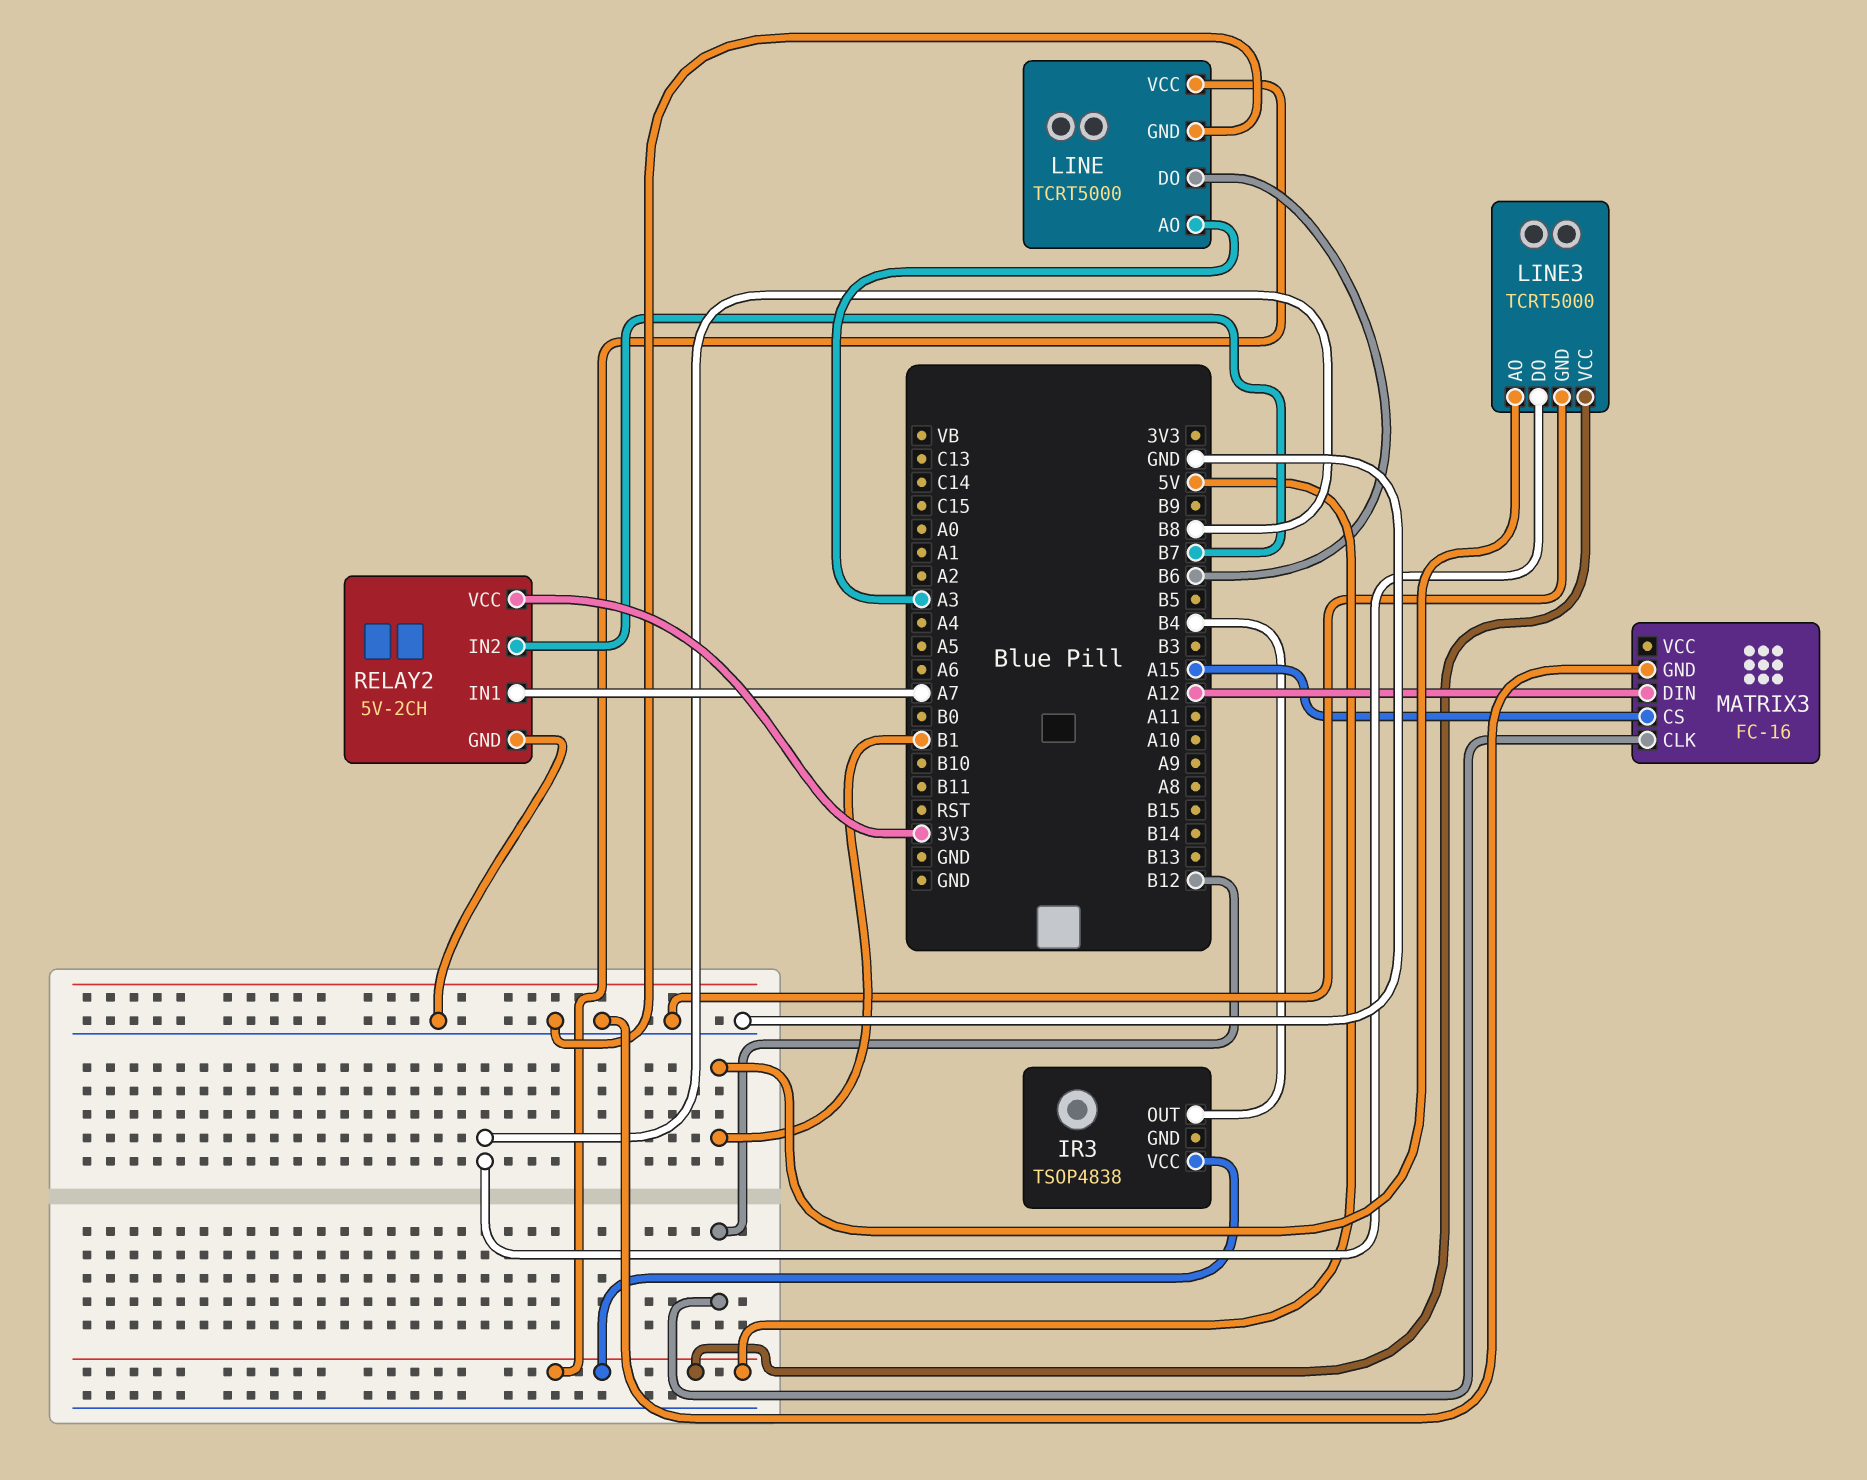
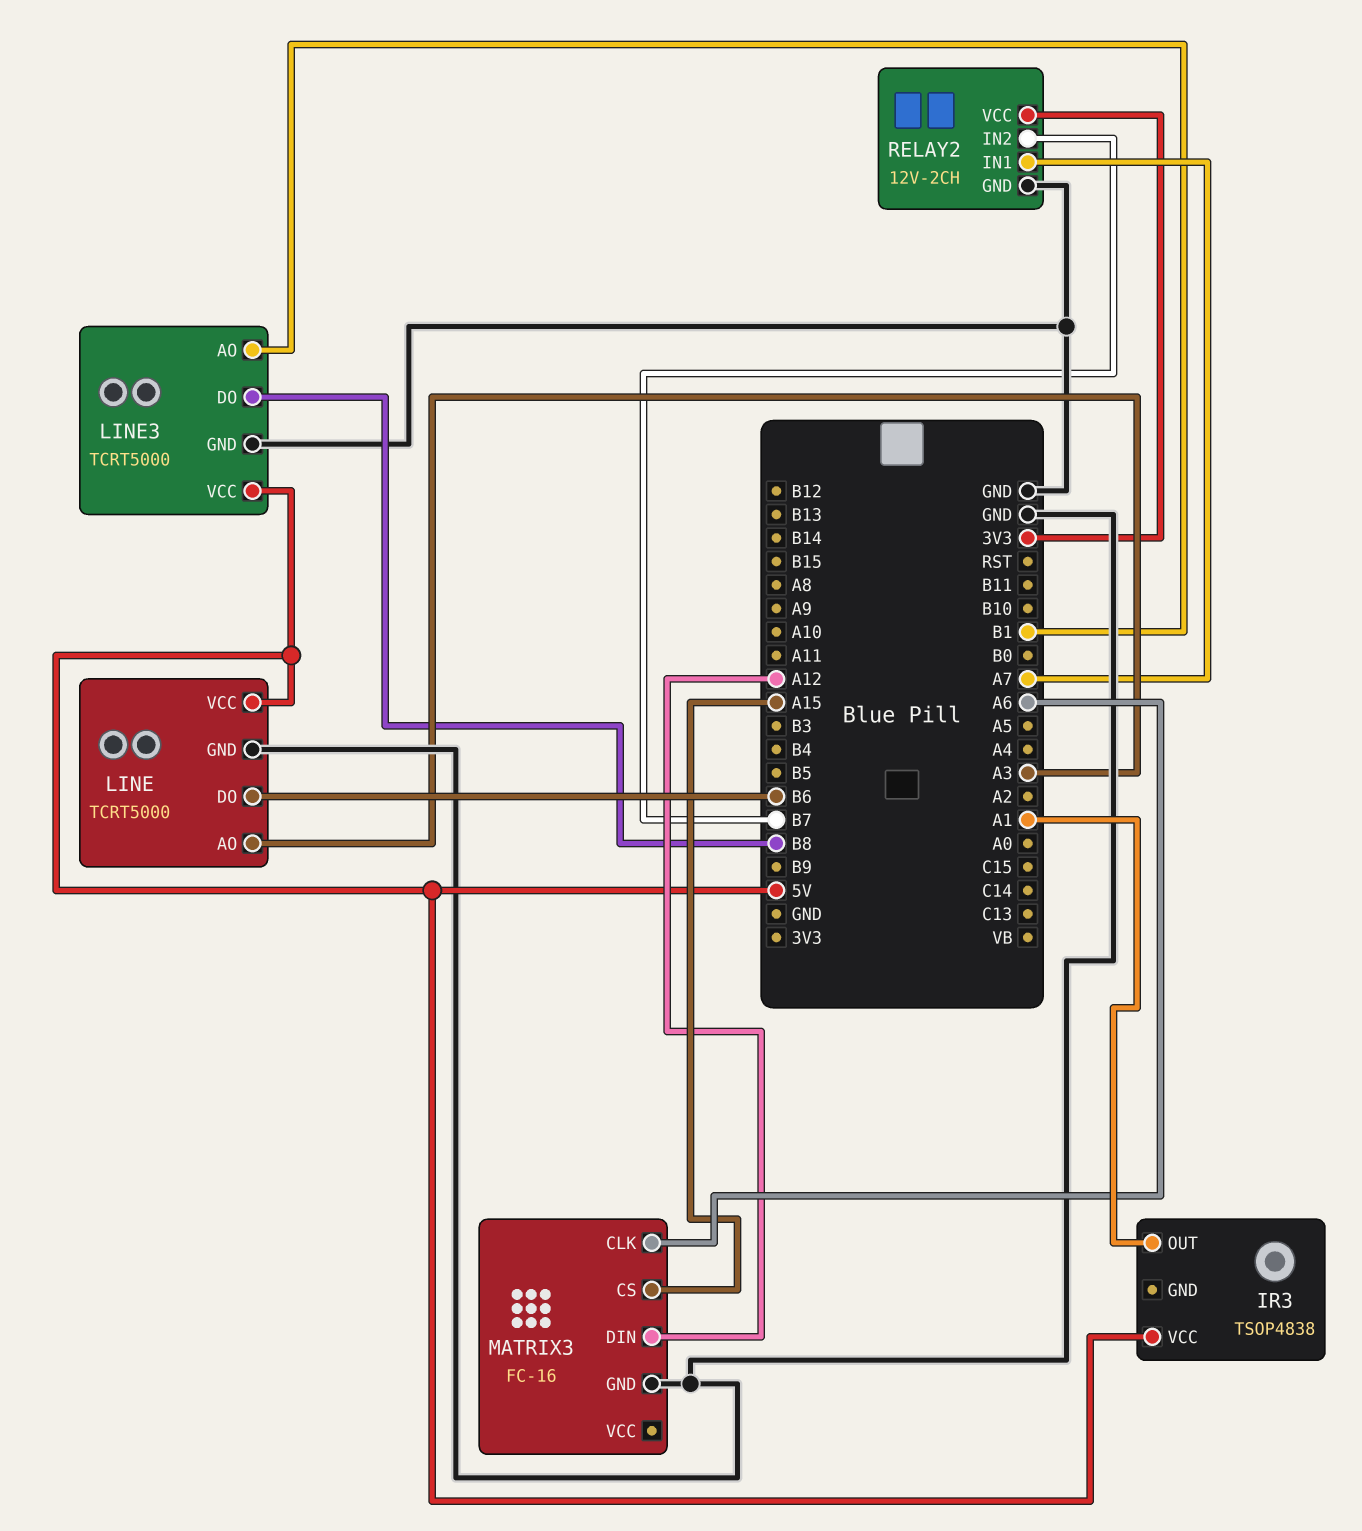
IR3 pin OUT: B4 -> A1
MATRIX3 pin CLK: B12 -> A6
RELAY2: 5V-2CH -> 12V-2CH

